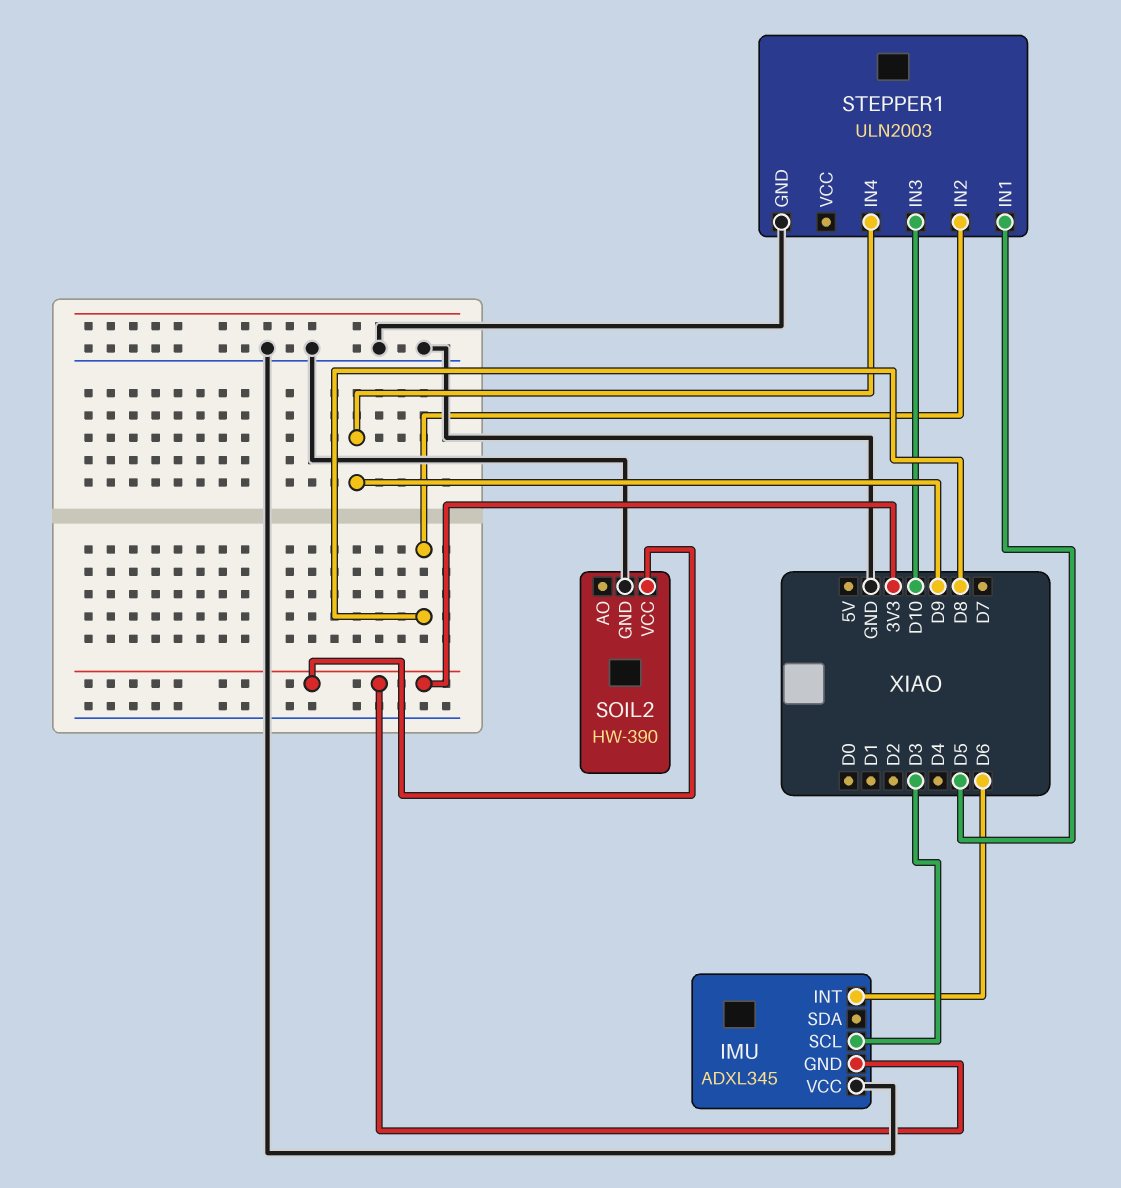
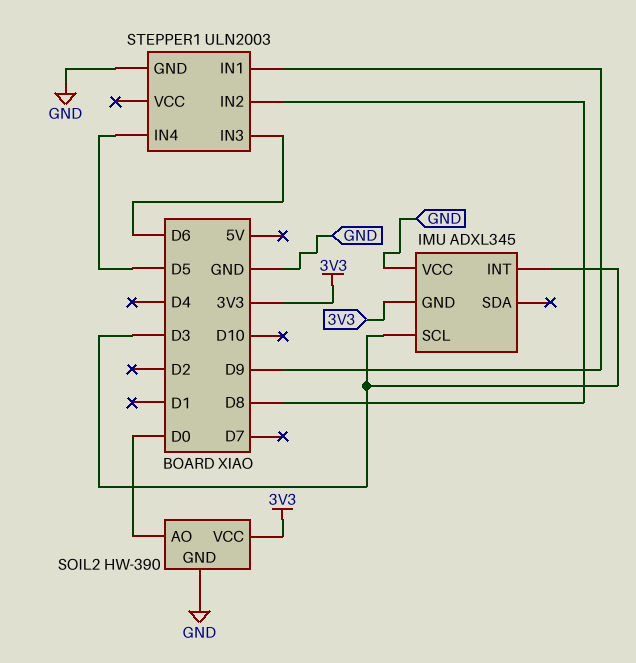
IMU pin INT: D6 -> D3
SOIL2 pin AO: none -> D0
STEPPER1 pin IN1: D5 -> D9
STEPPER1 pin IN3: D10 -> D6
STEPPER1 pin IN4: D9 -> D5

